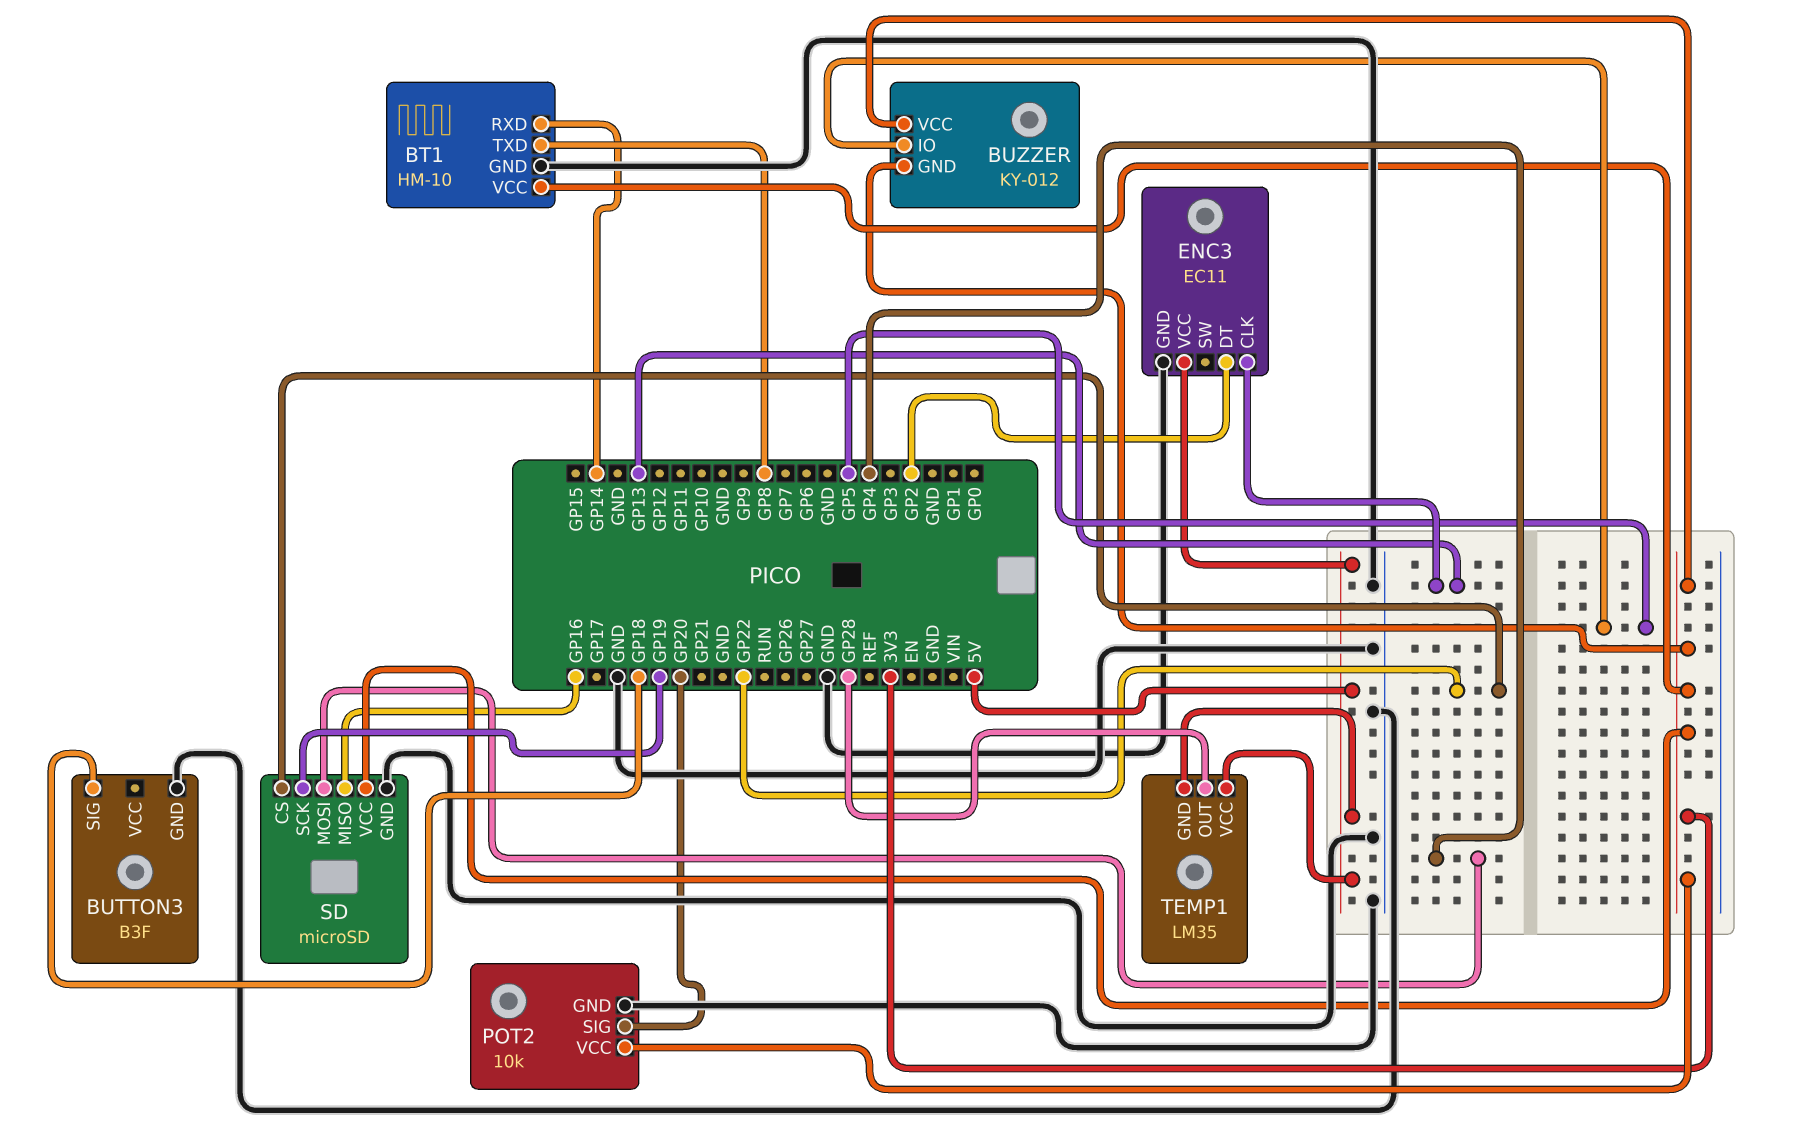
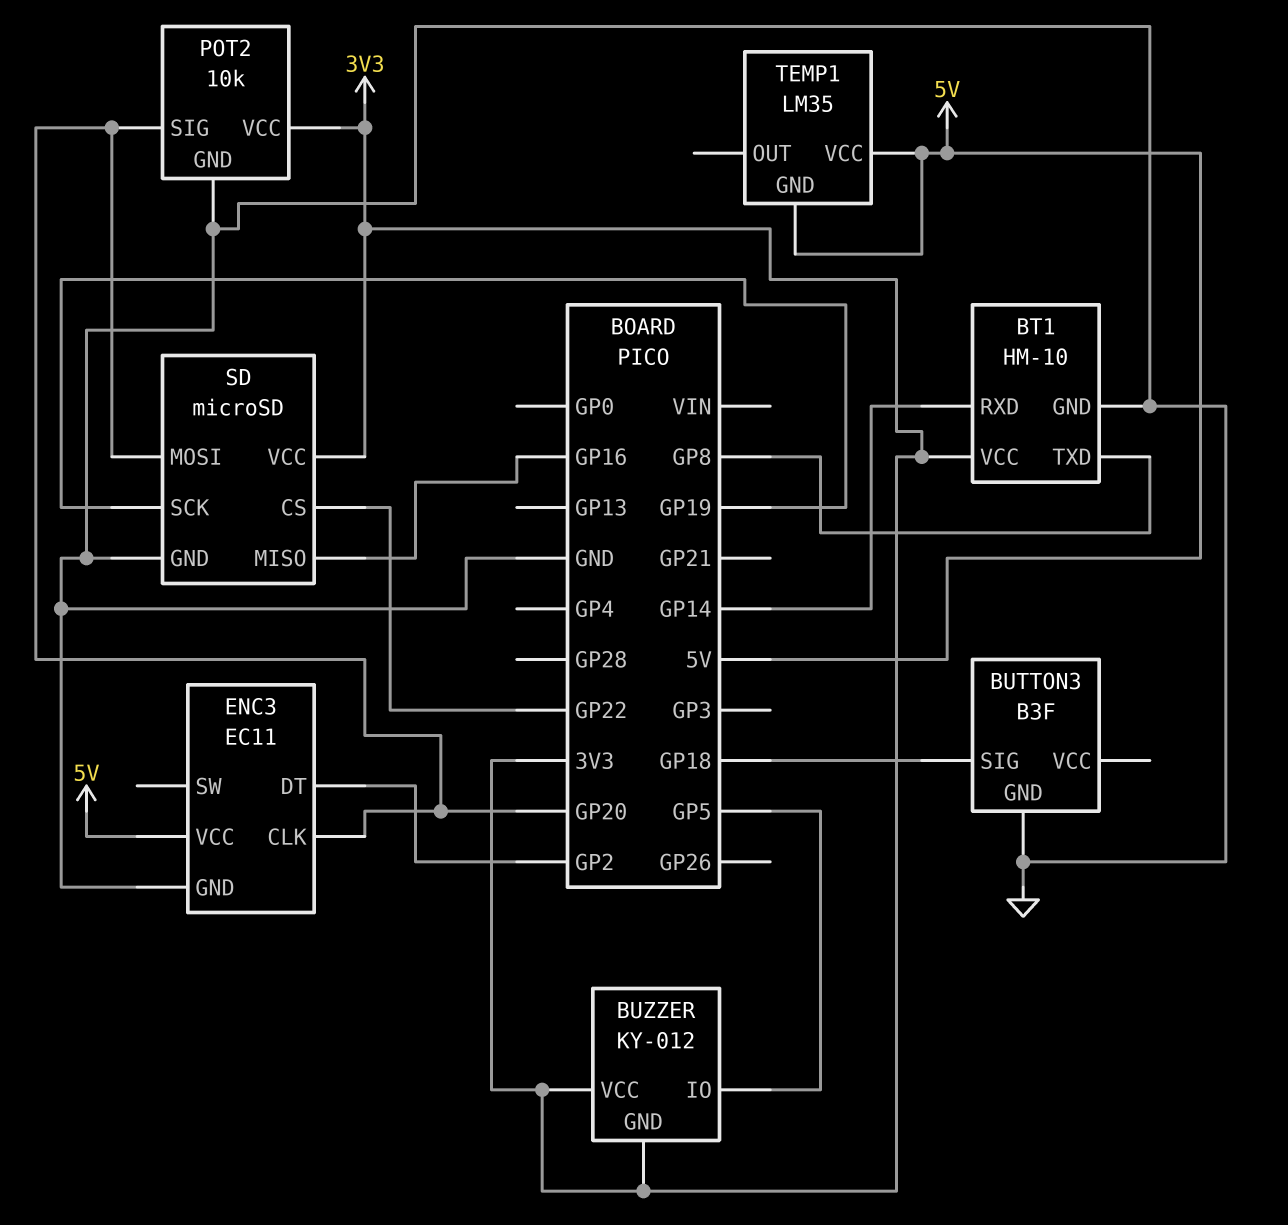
ENC3 pin CLK: GP13 -> GP20
SD pin MOSI: GP4 -> GP20
TEMP1 pin OUT: GP28 -> none

